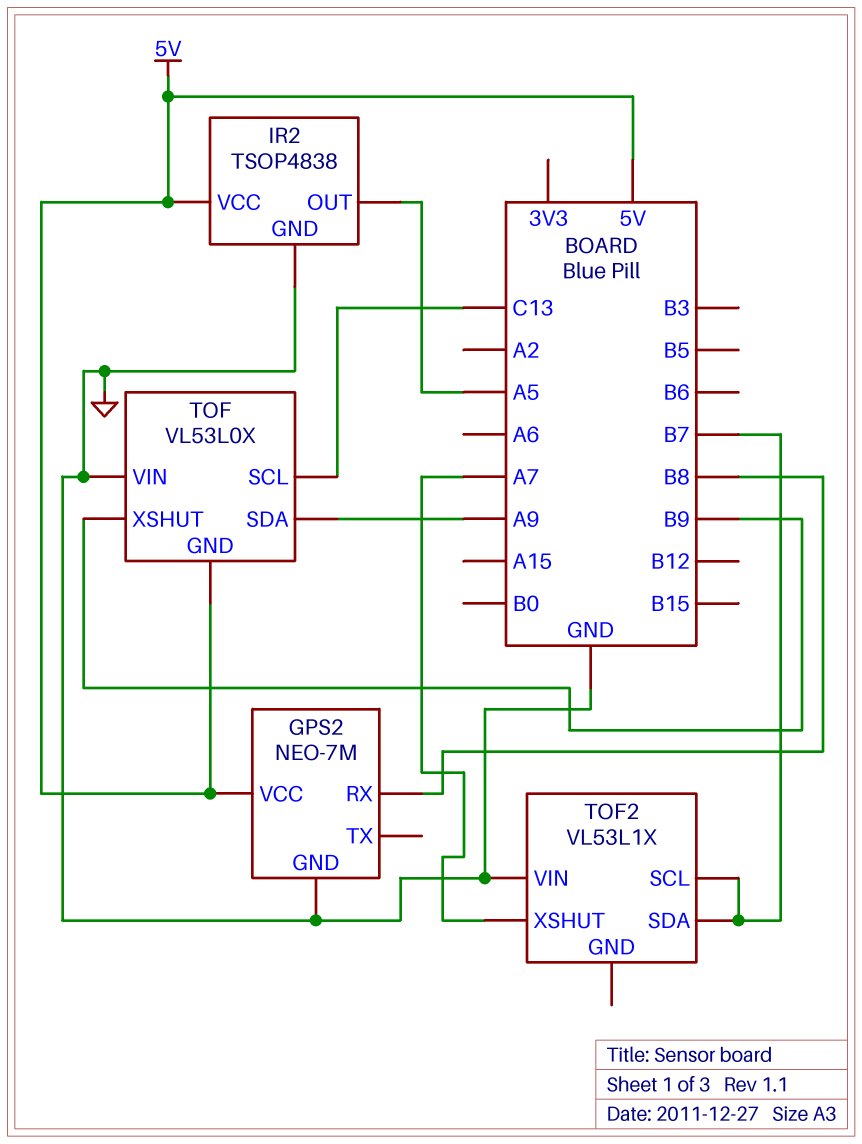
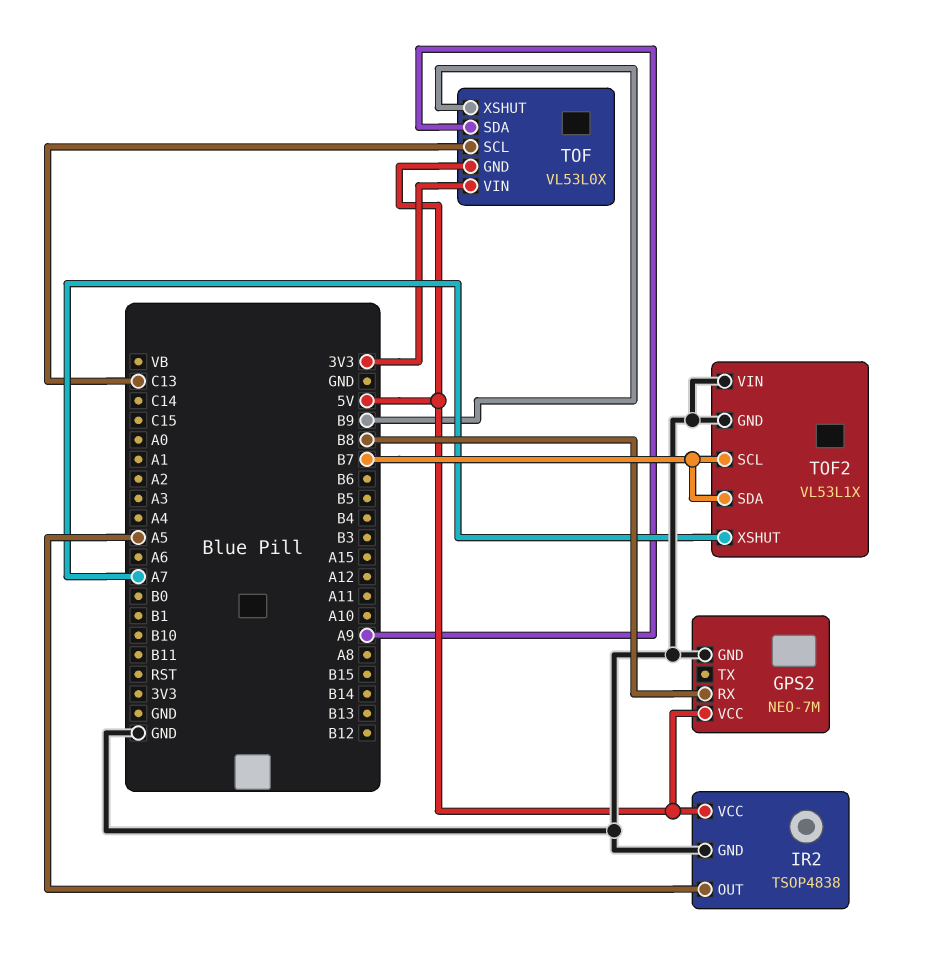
TOF pin VIN: GND -> 3V3
TOF2 pin GND: none -> GND

